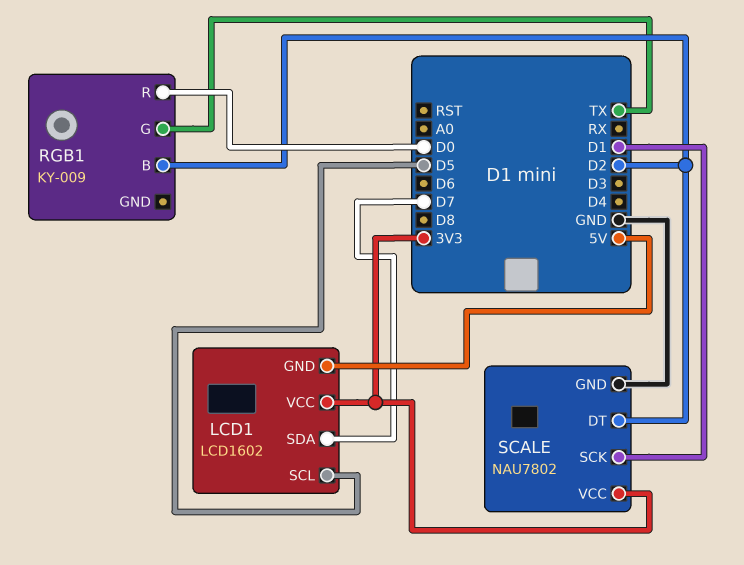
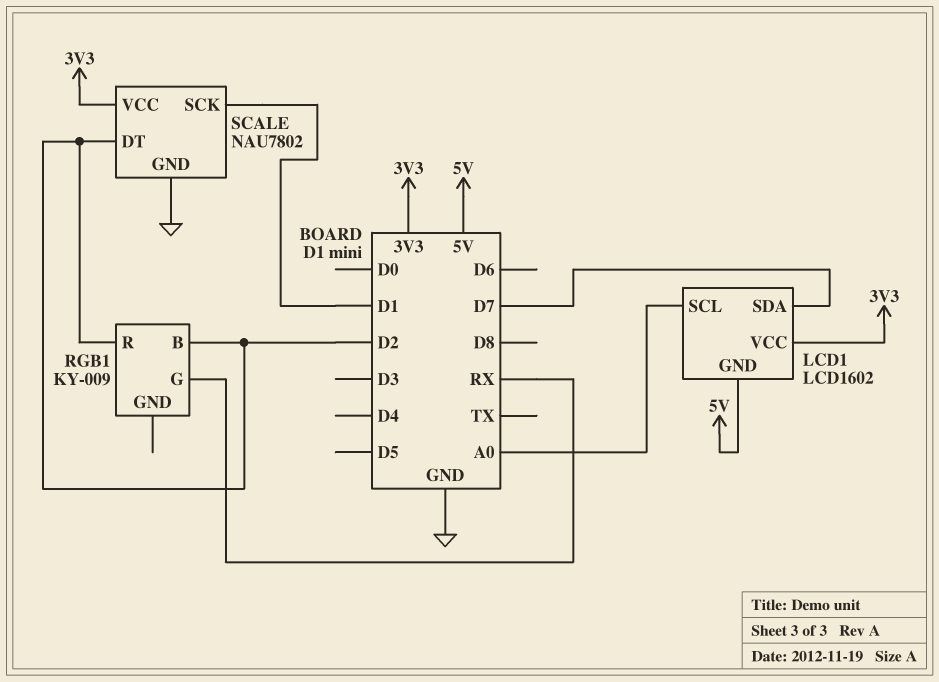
LCD1 pin SCL: D5 -> A0
RGB1 pin G: TX -> RX
RGB1 pin R: D0 -> D2

